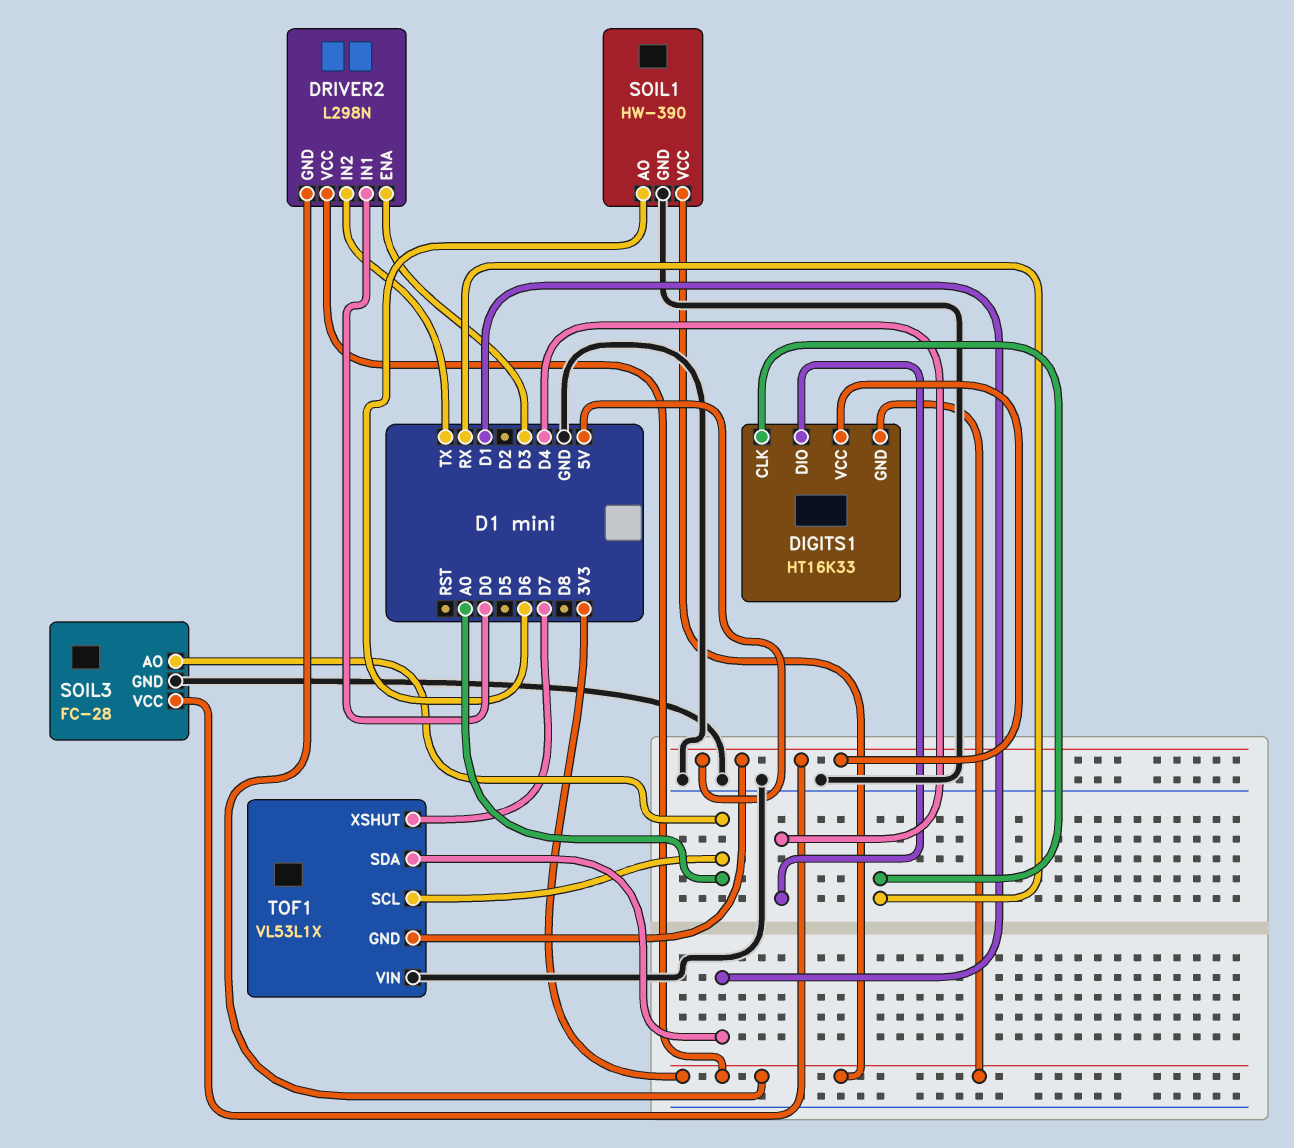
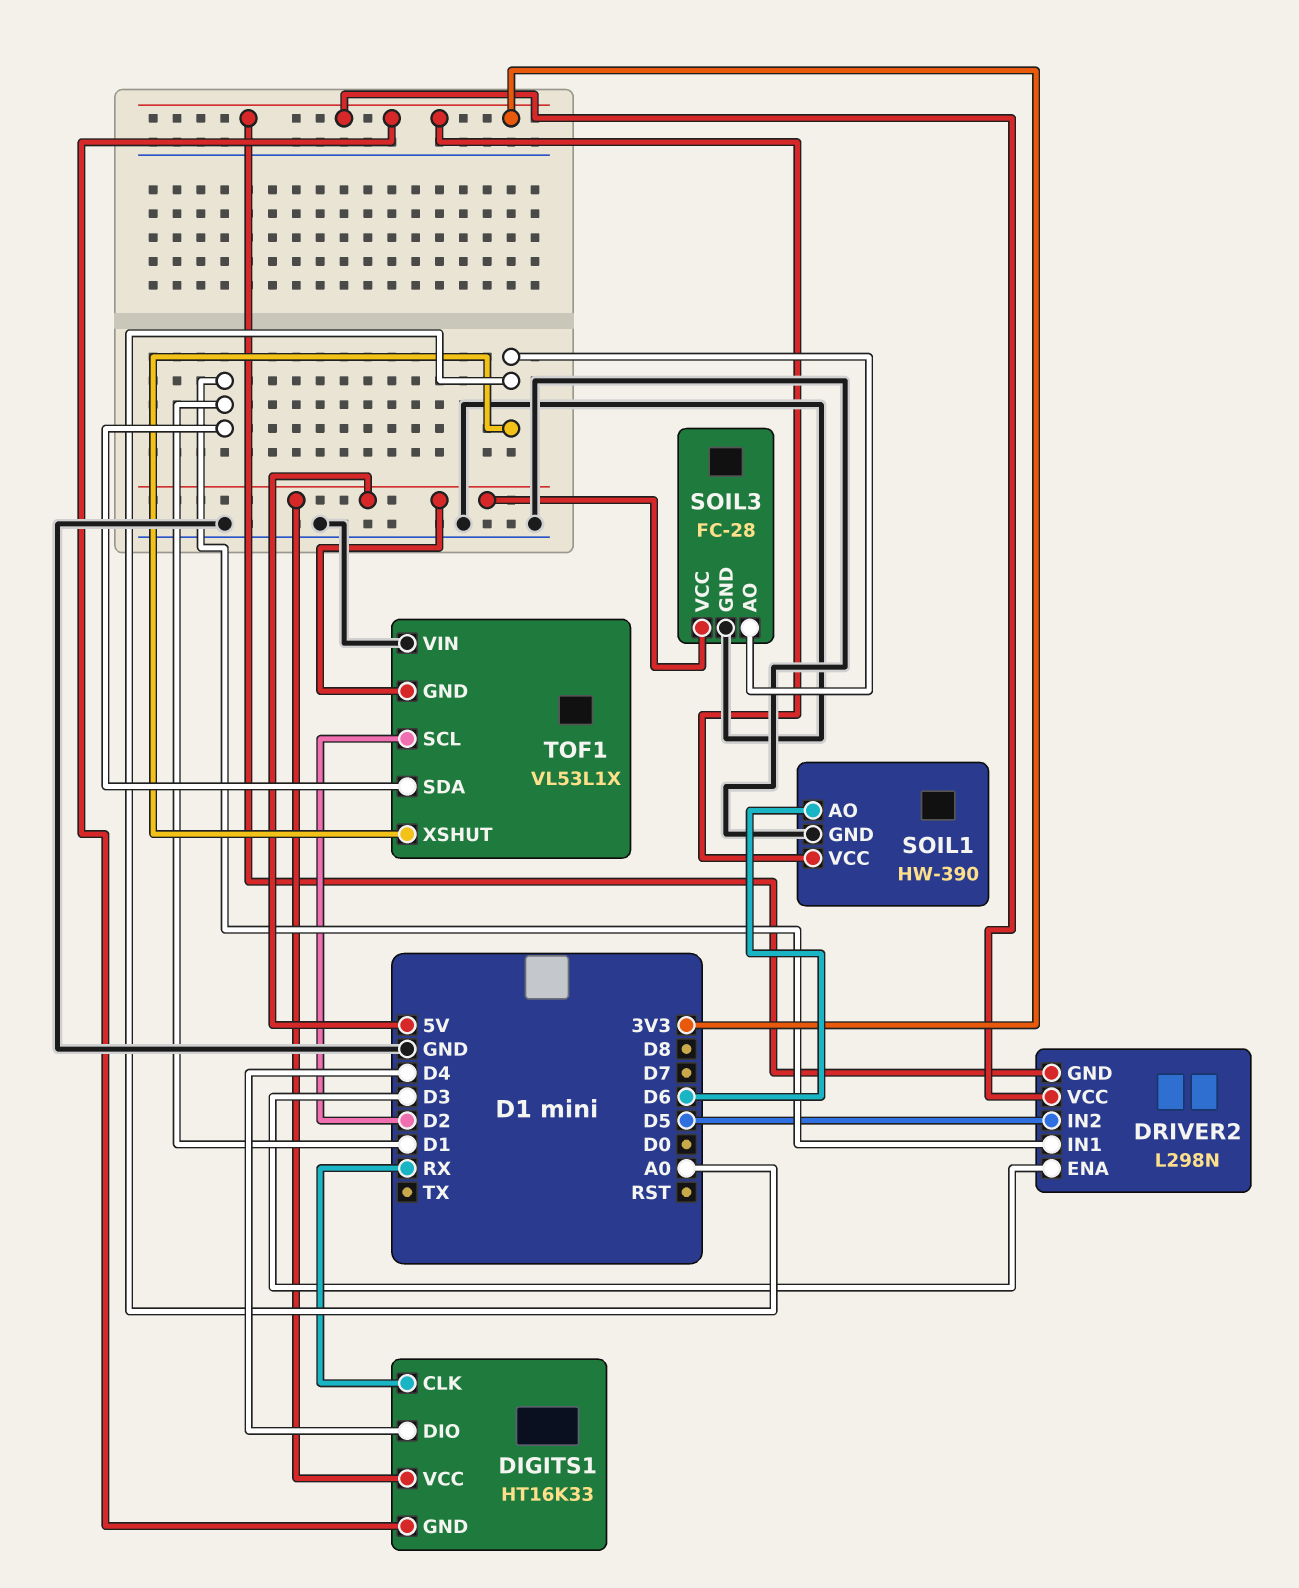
DRIVER2 pin IN1: D0 -> D1
DRIVER2 pin IN2: TX -> D5
TOF1 pin SCL: A0 -> D2
TOF1 pin XSHUT: D7 -> A0

